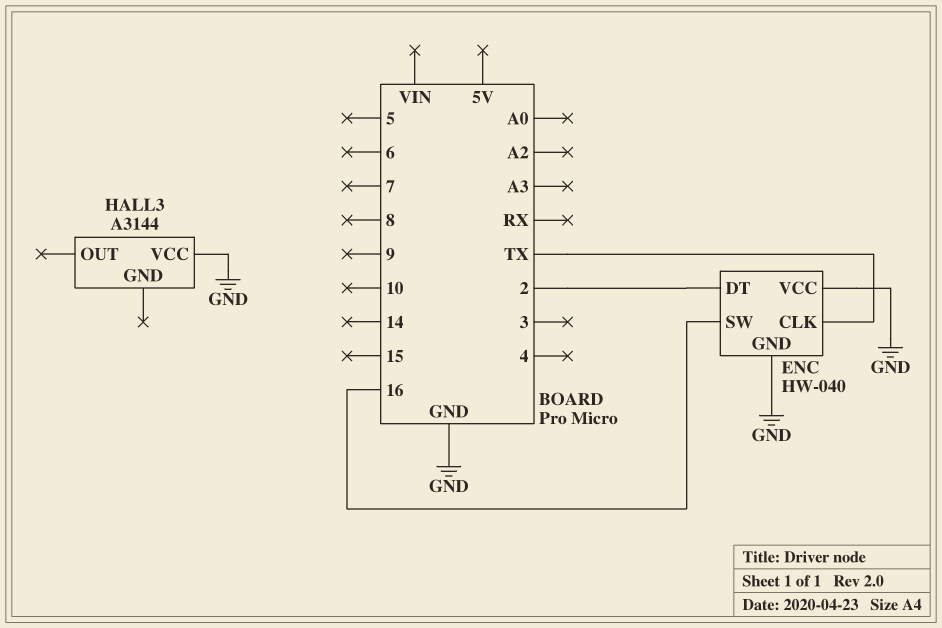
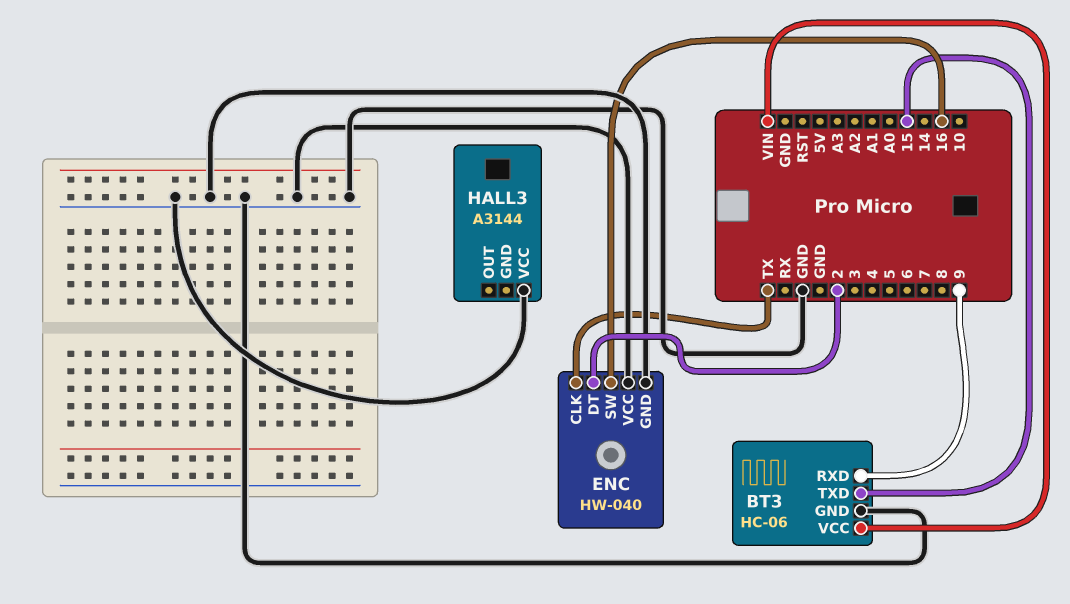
BT3: none -> HC-06
BT3 pin GND: none -> GND
BT3 pin RXD: none -> 9
BT3 pin TXD: none -> 15
BT3 pin VCC: none -> VIN

